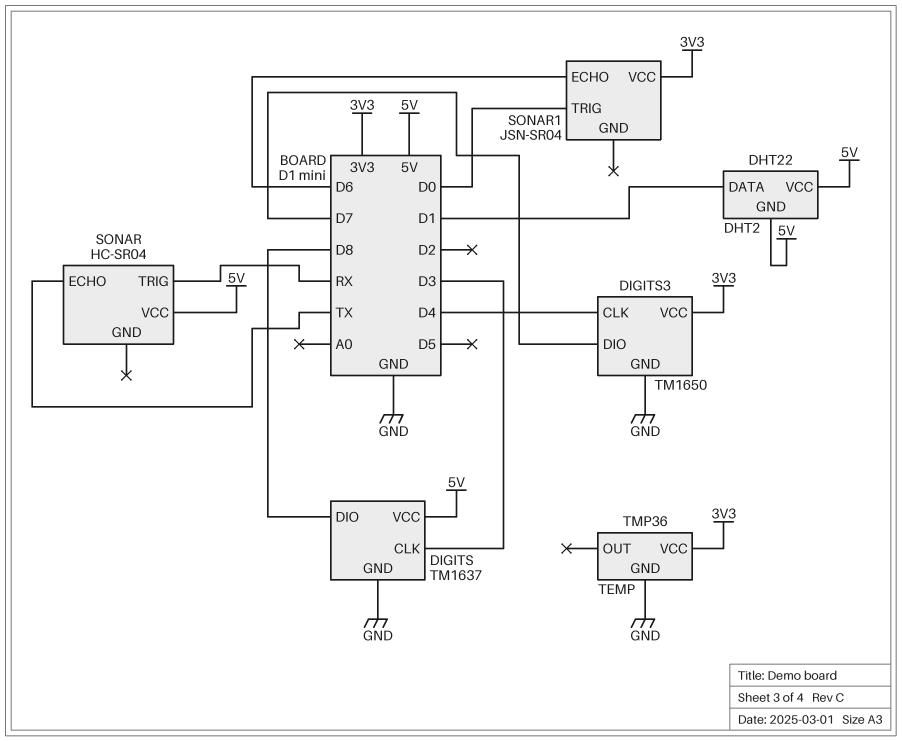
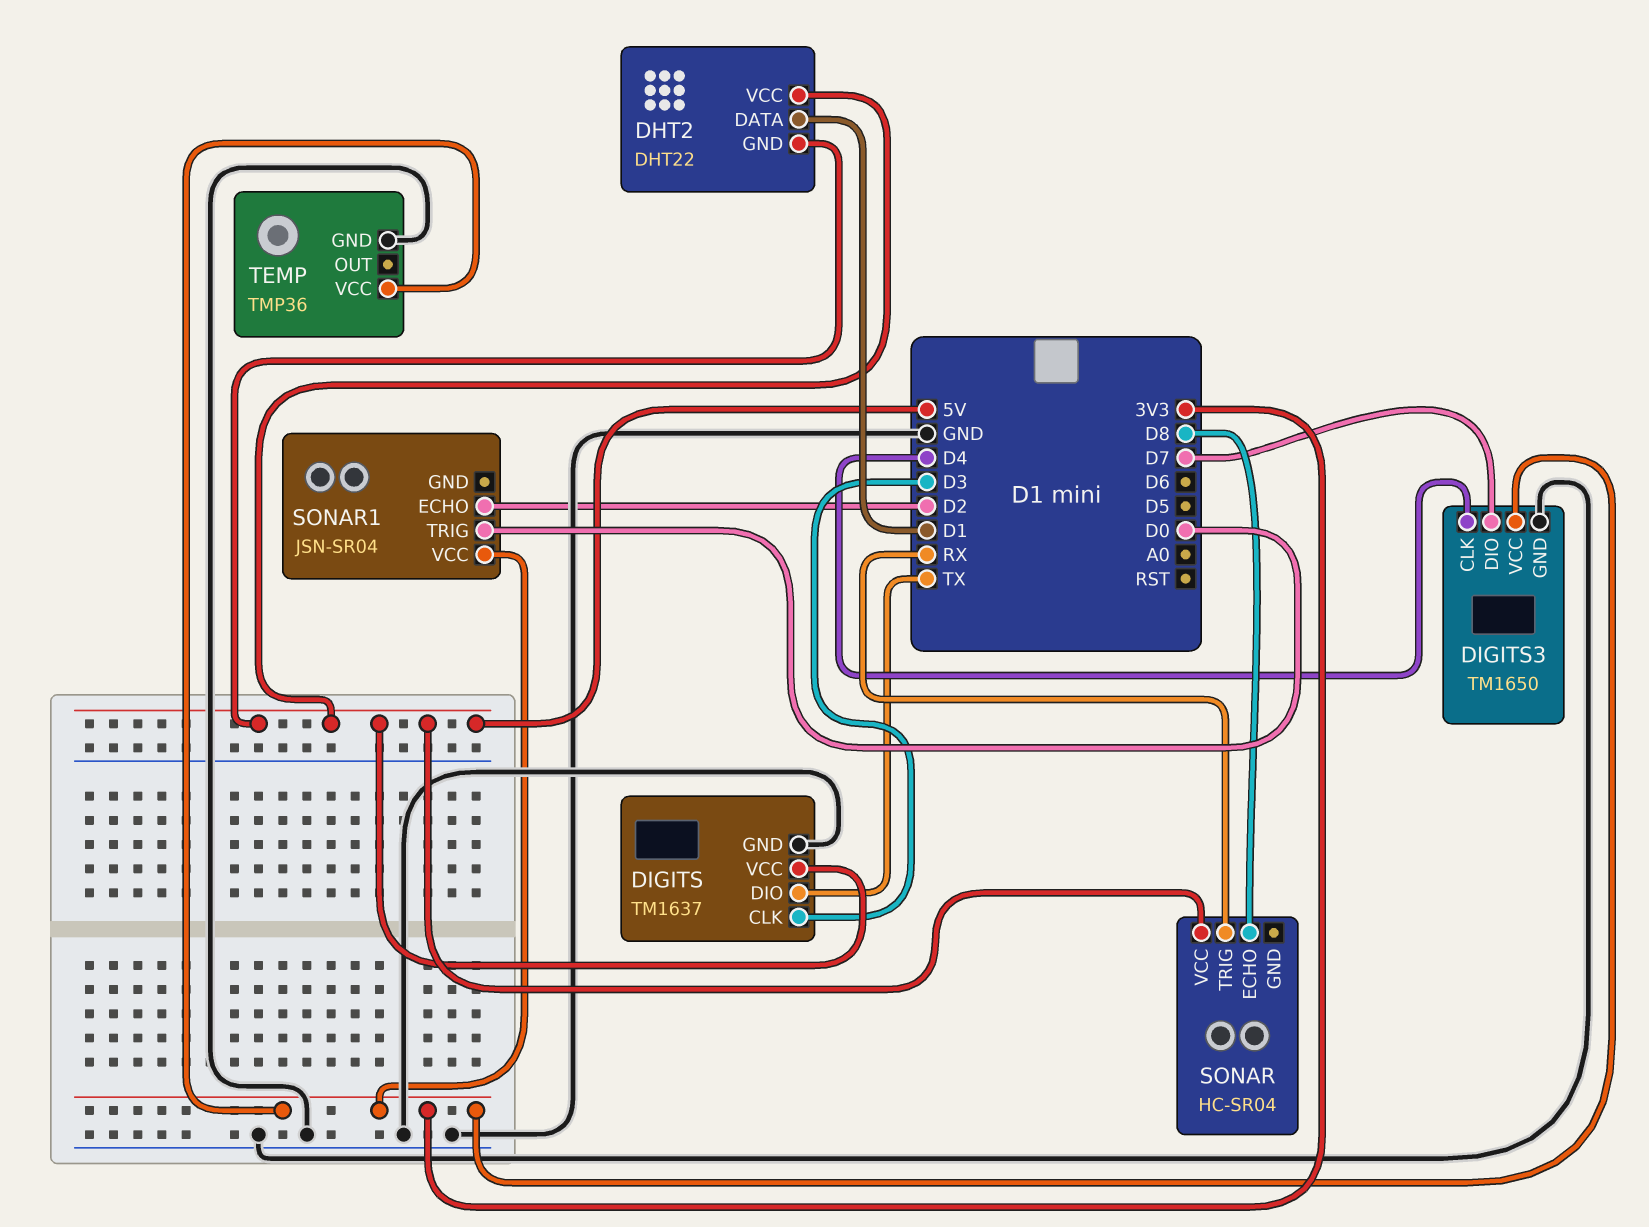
DIGITS pin DIO: D8 -> TX
SONAR pin ECHO: TX -> D8
SONAR1 pin ECHO: D6 -> D2

